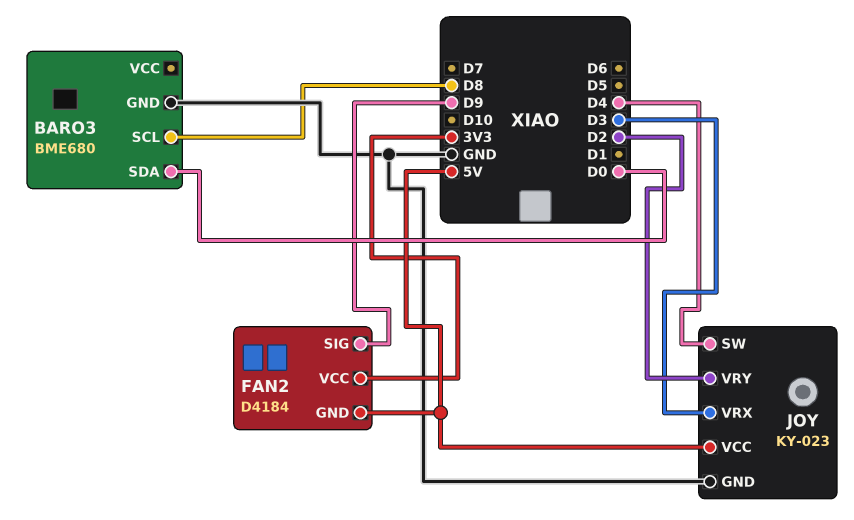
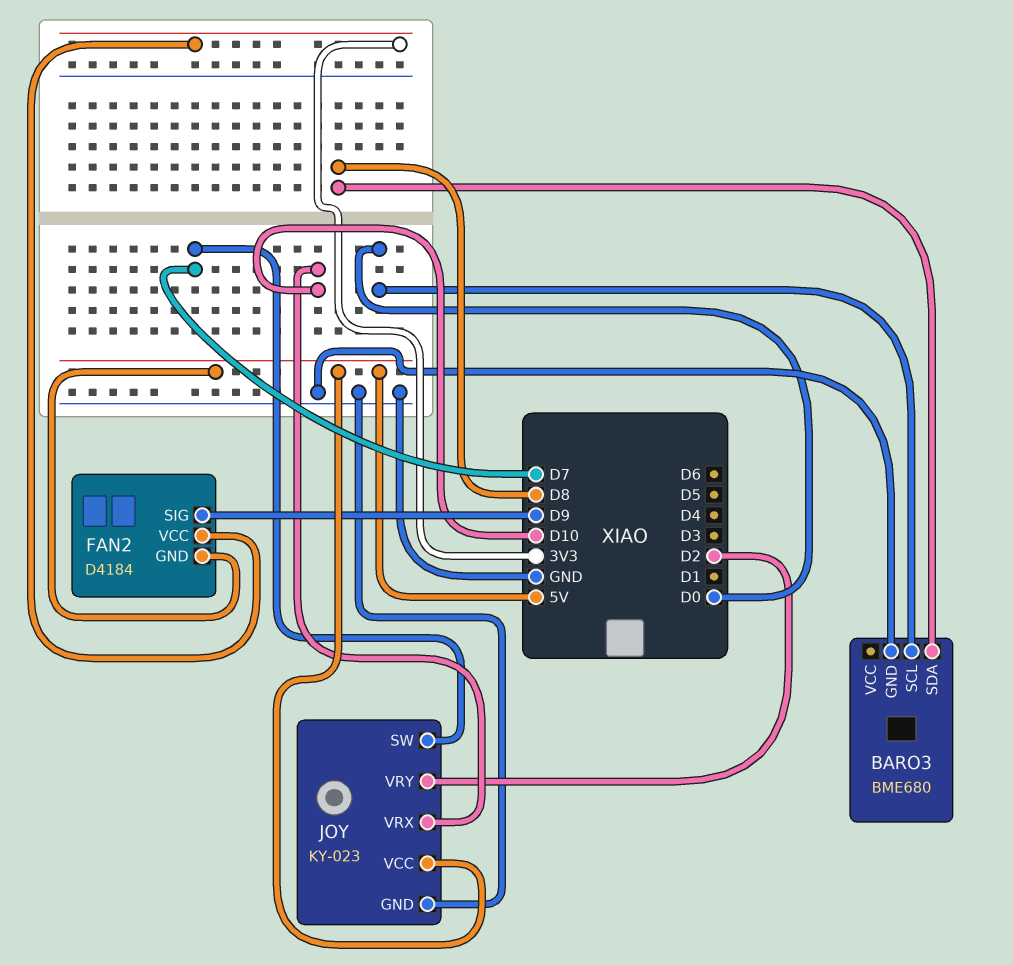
BARO3 pin SCL: D8 -> D0
BARO3 pin SDA: D0 -> D8
JOY pin SW: D4 -> D7
JOY pin VRX: D3 -> D10

